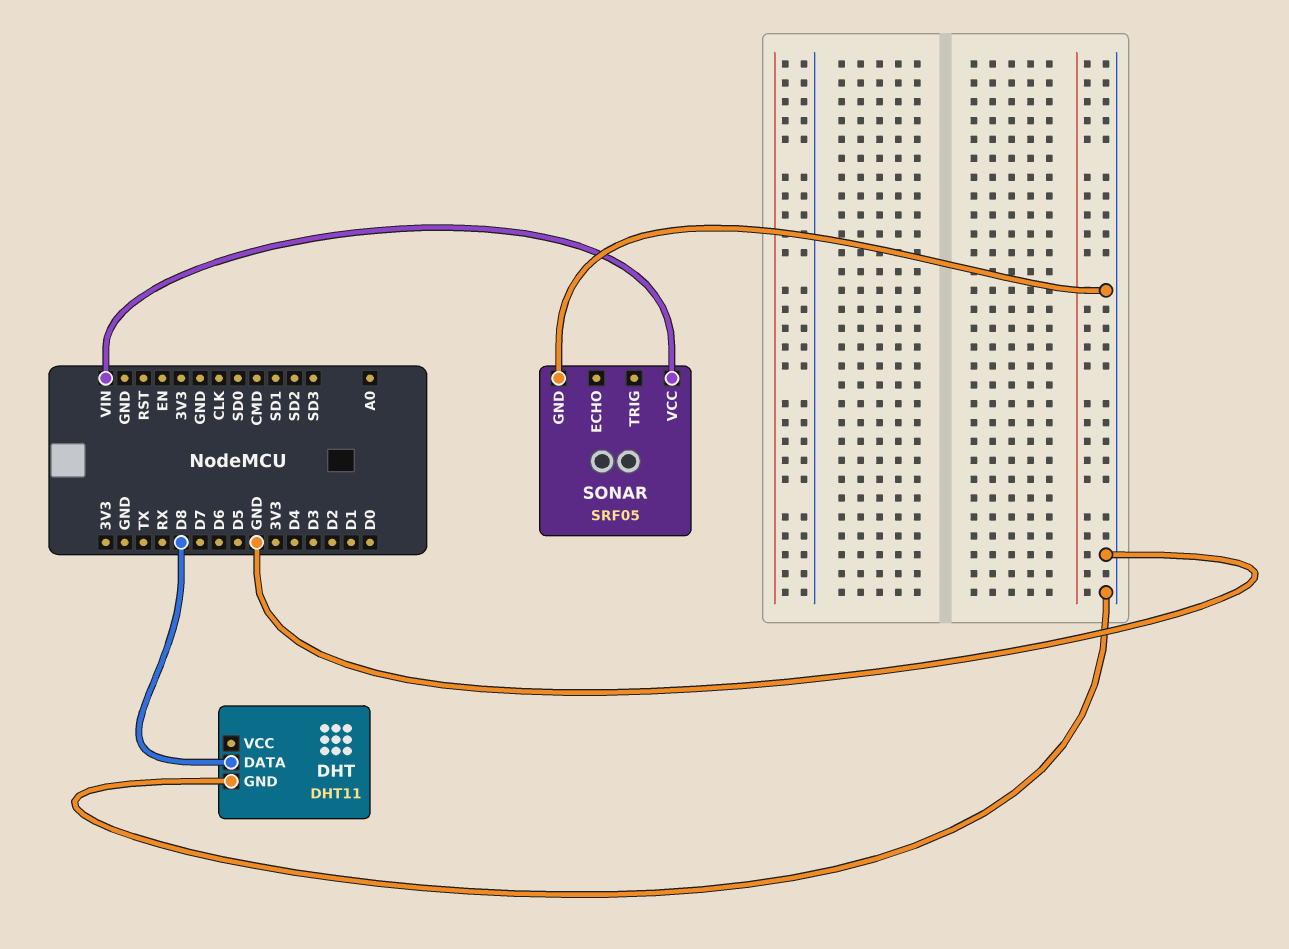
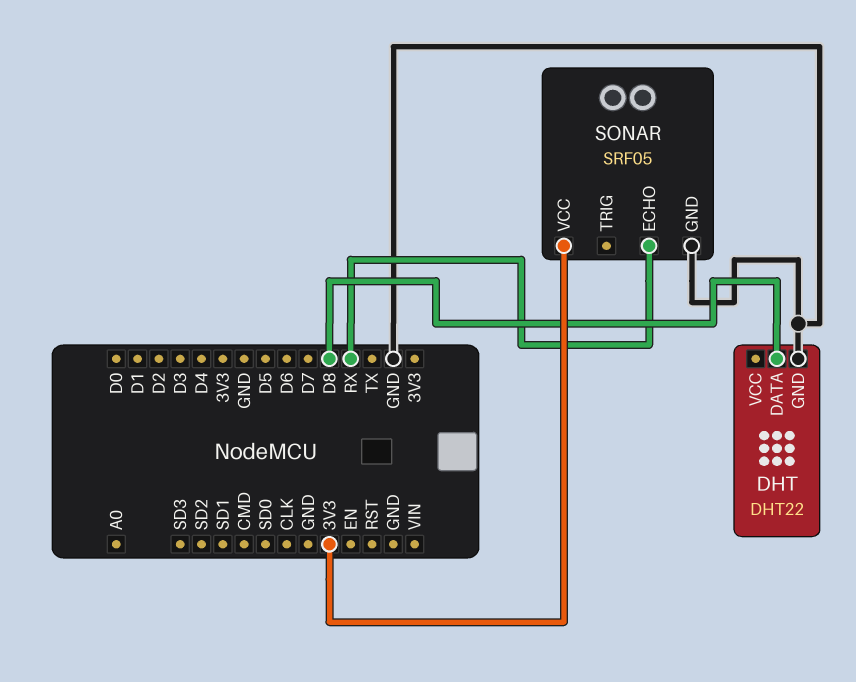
DHT: DHT11 -> DHT22
SONAR pin ECHO: none -> RX
SONAR pin VCC: VIN -> 3V3

